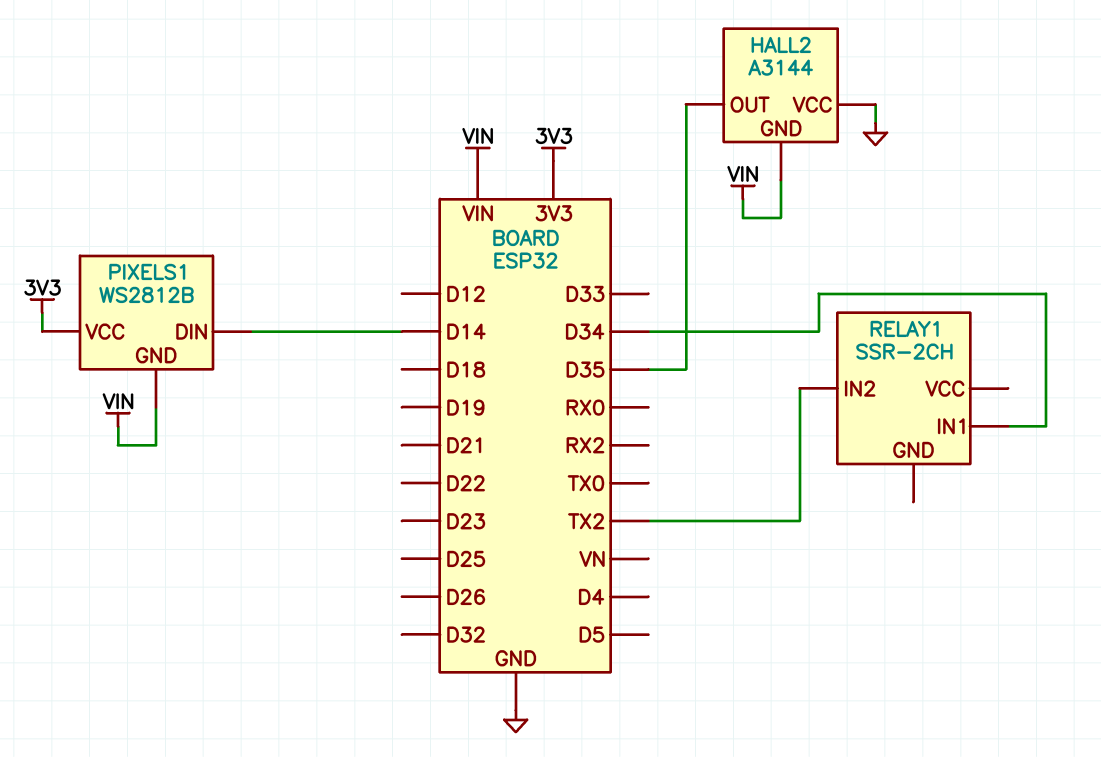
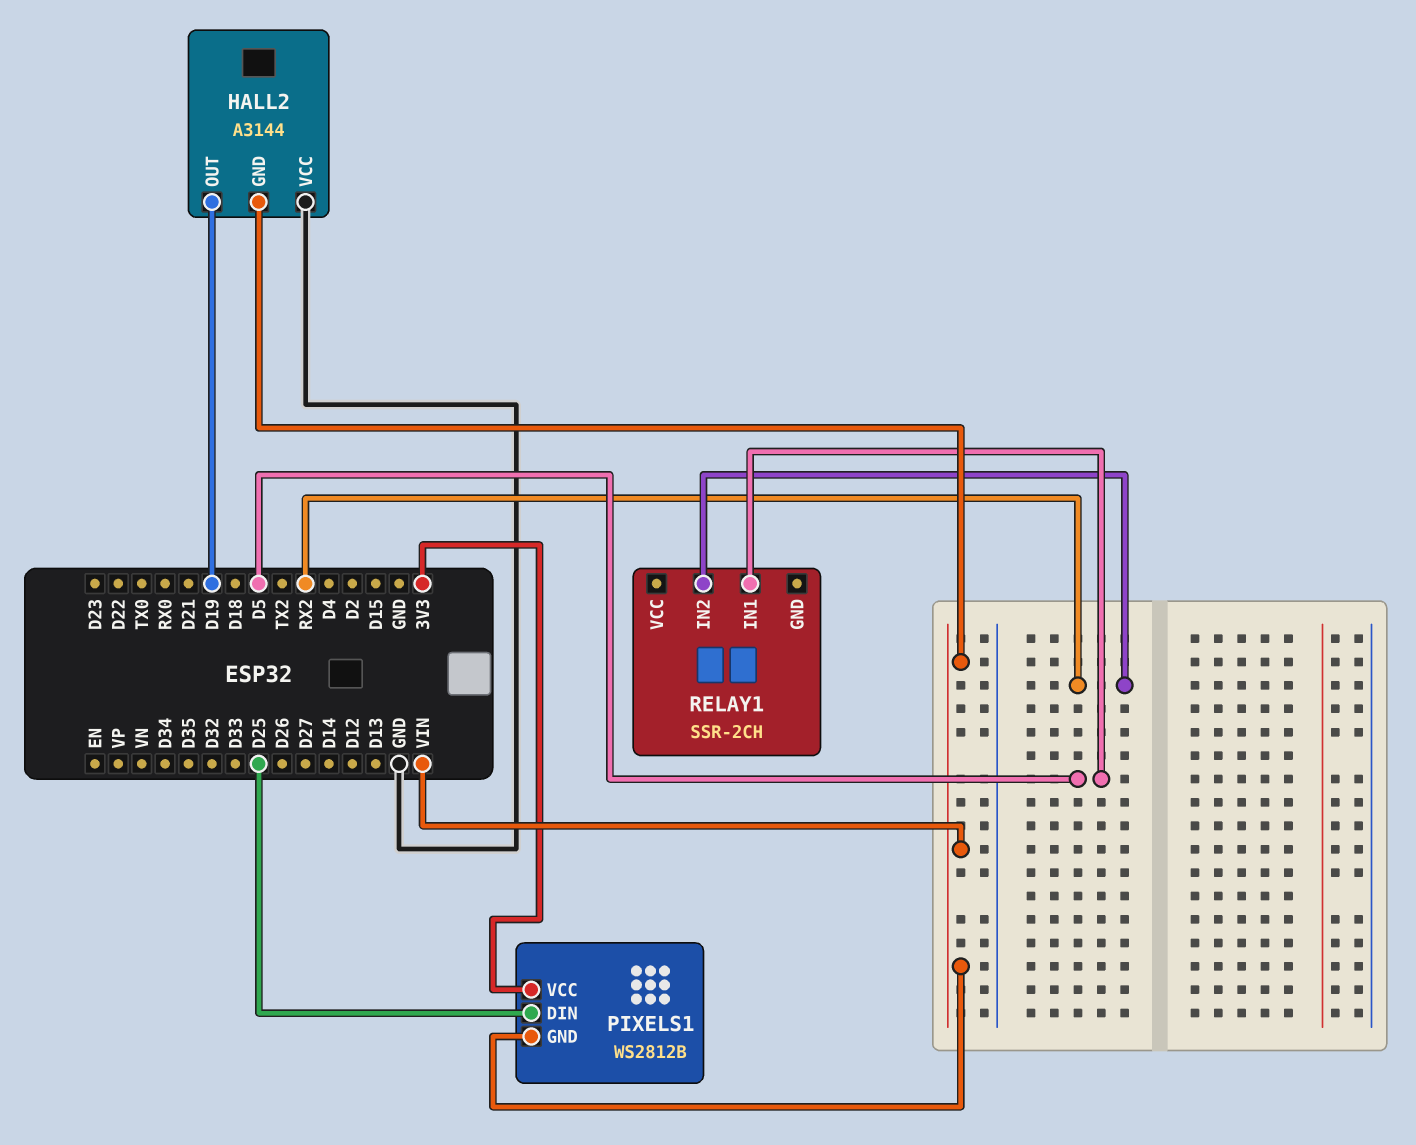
HALL2 pin OUT: D35 -> D19
PIXELS1 pin DIN: D14 -> D25
RELAY1 pin IN1: D34 -> D5
RELAY1 pin IN2: TX2 -> RX2

